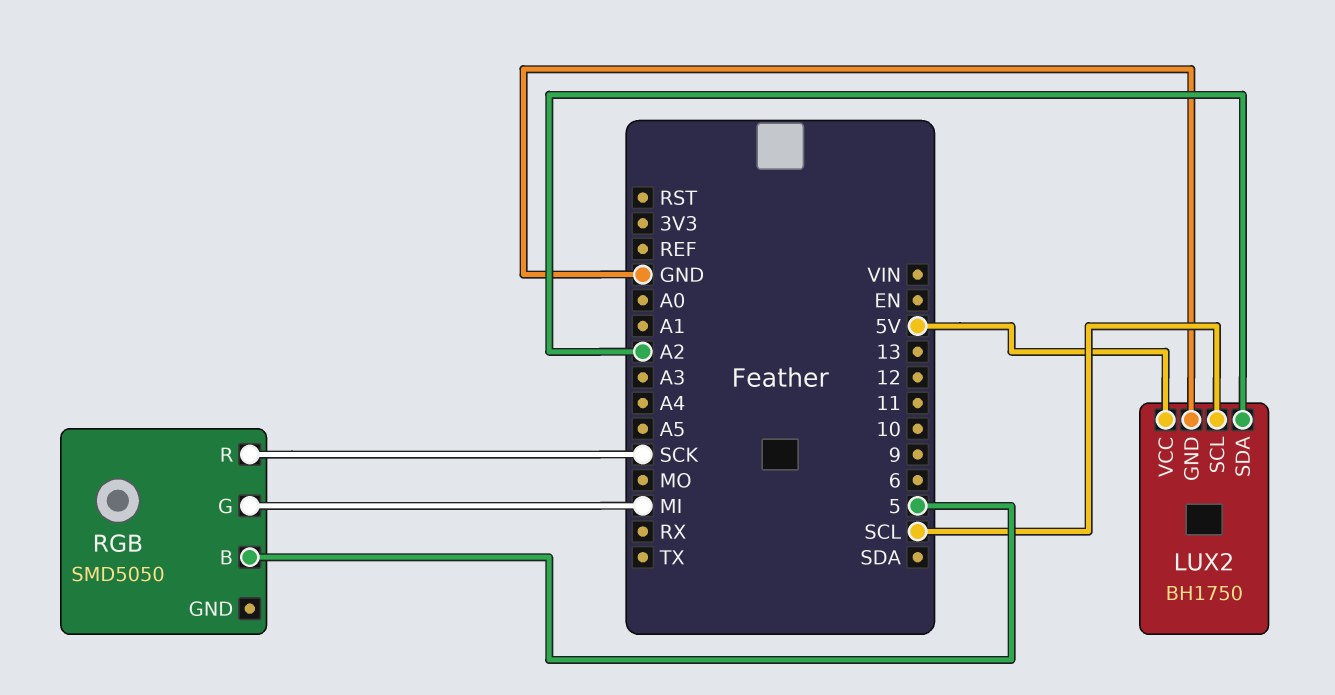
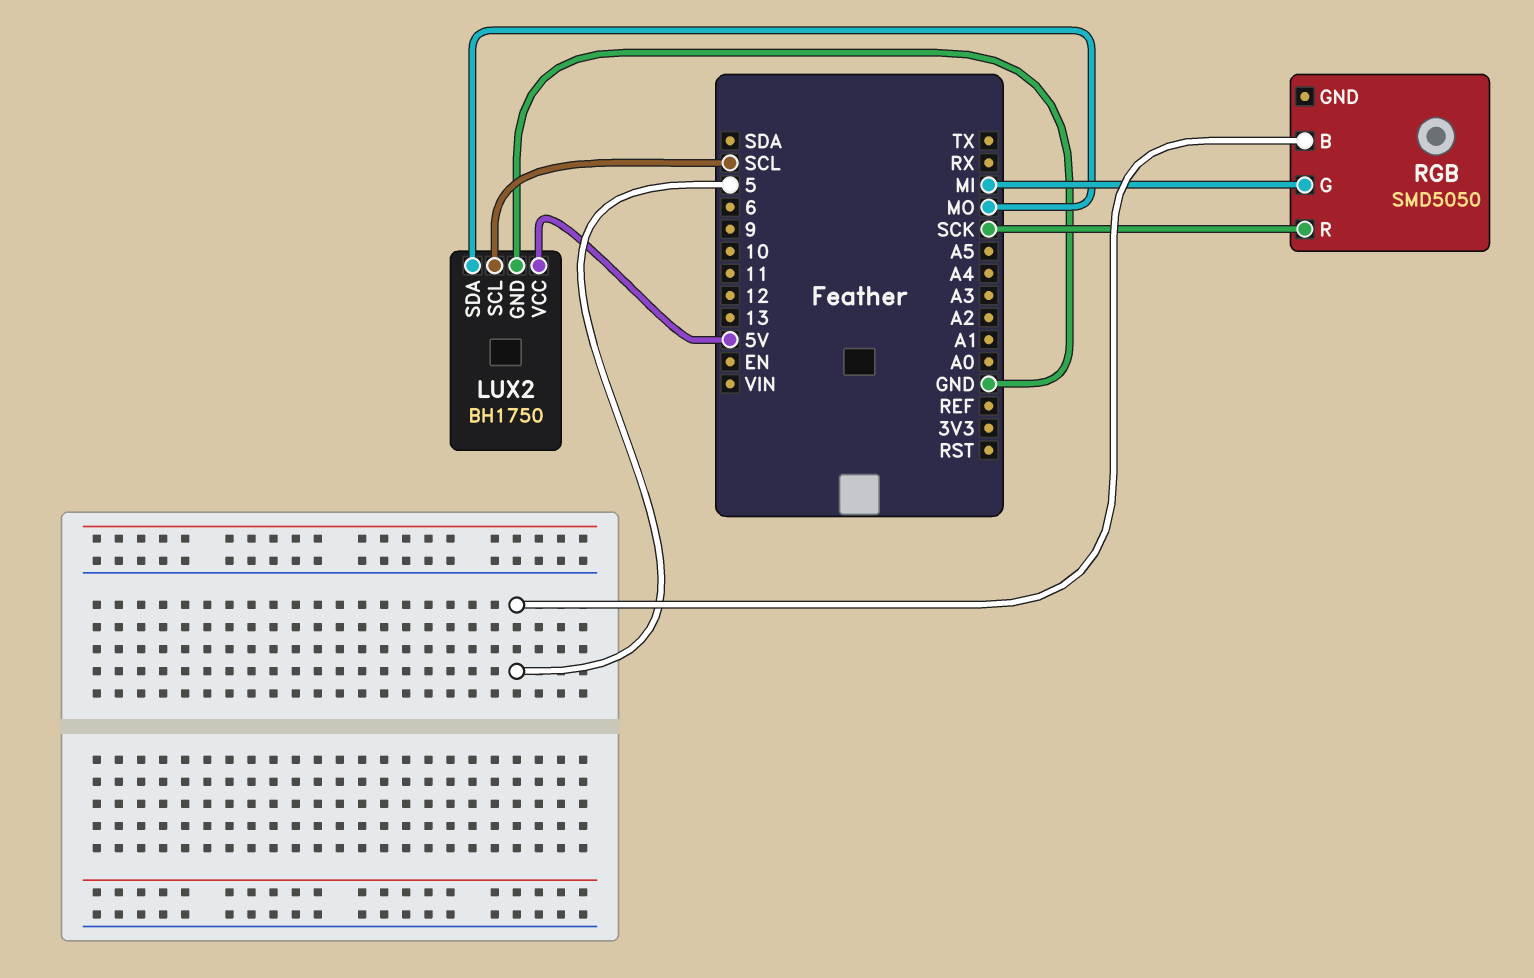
LUX2 pin SDA: A2 -> MO

